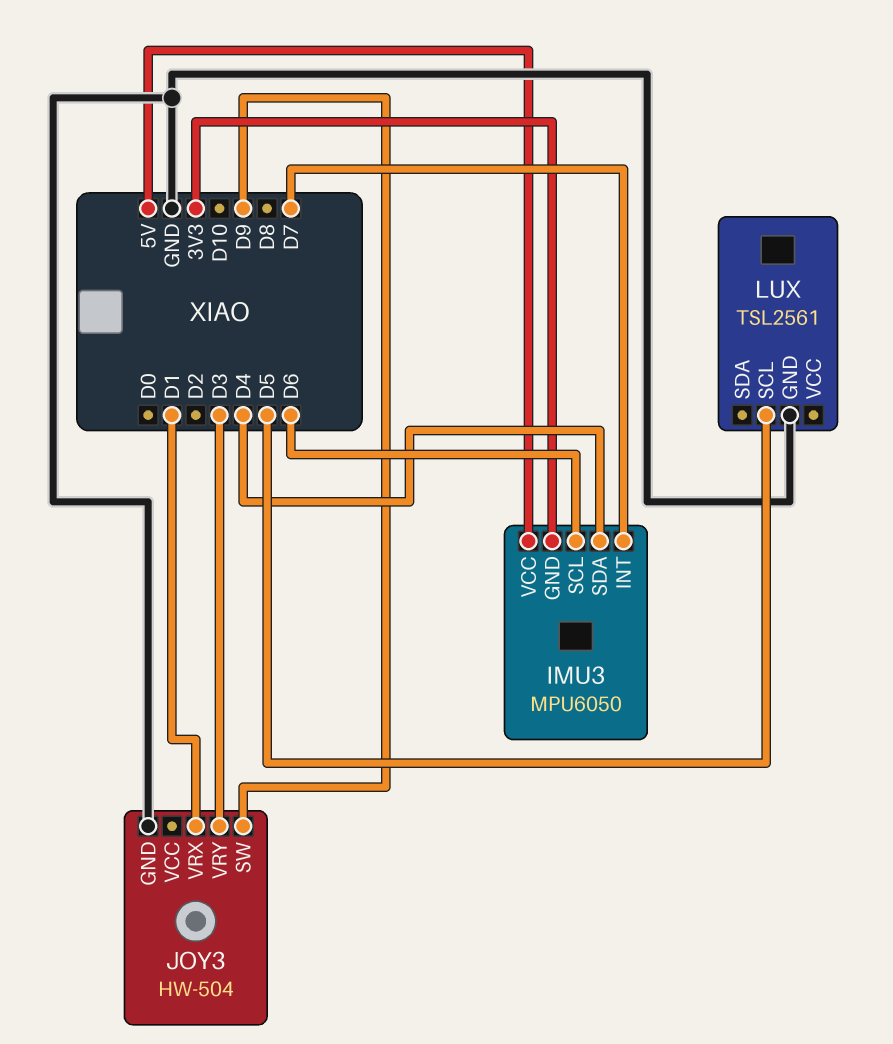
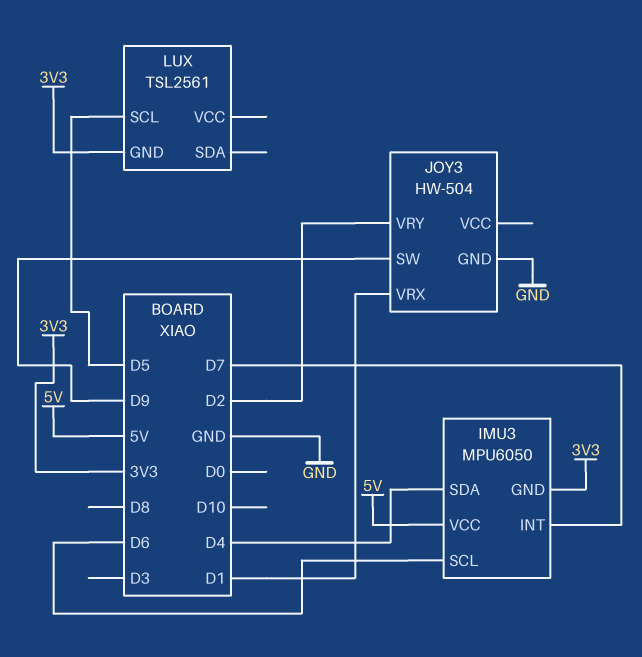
JOY3 pin VRY: D3 -> D2
LUX pin GND: GND -> 3V3

